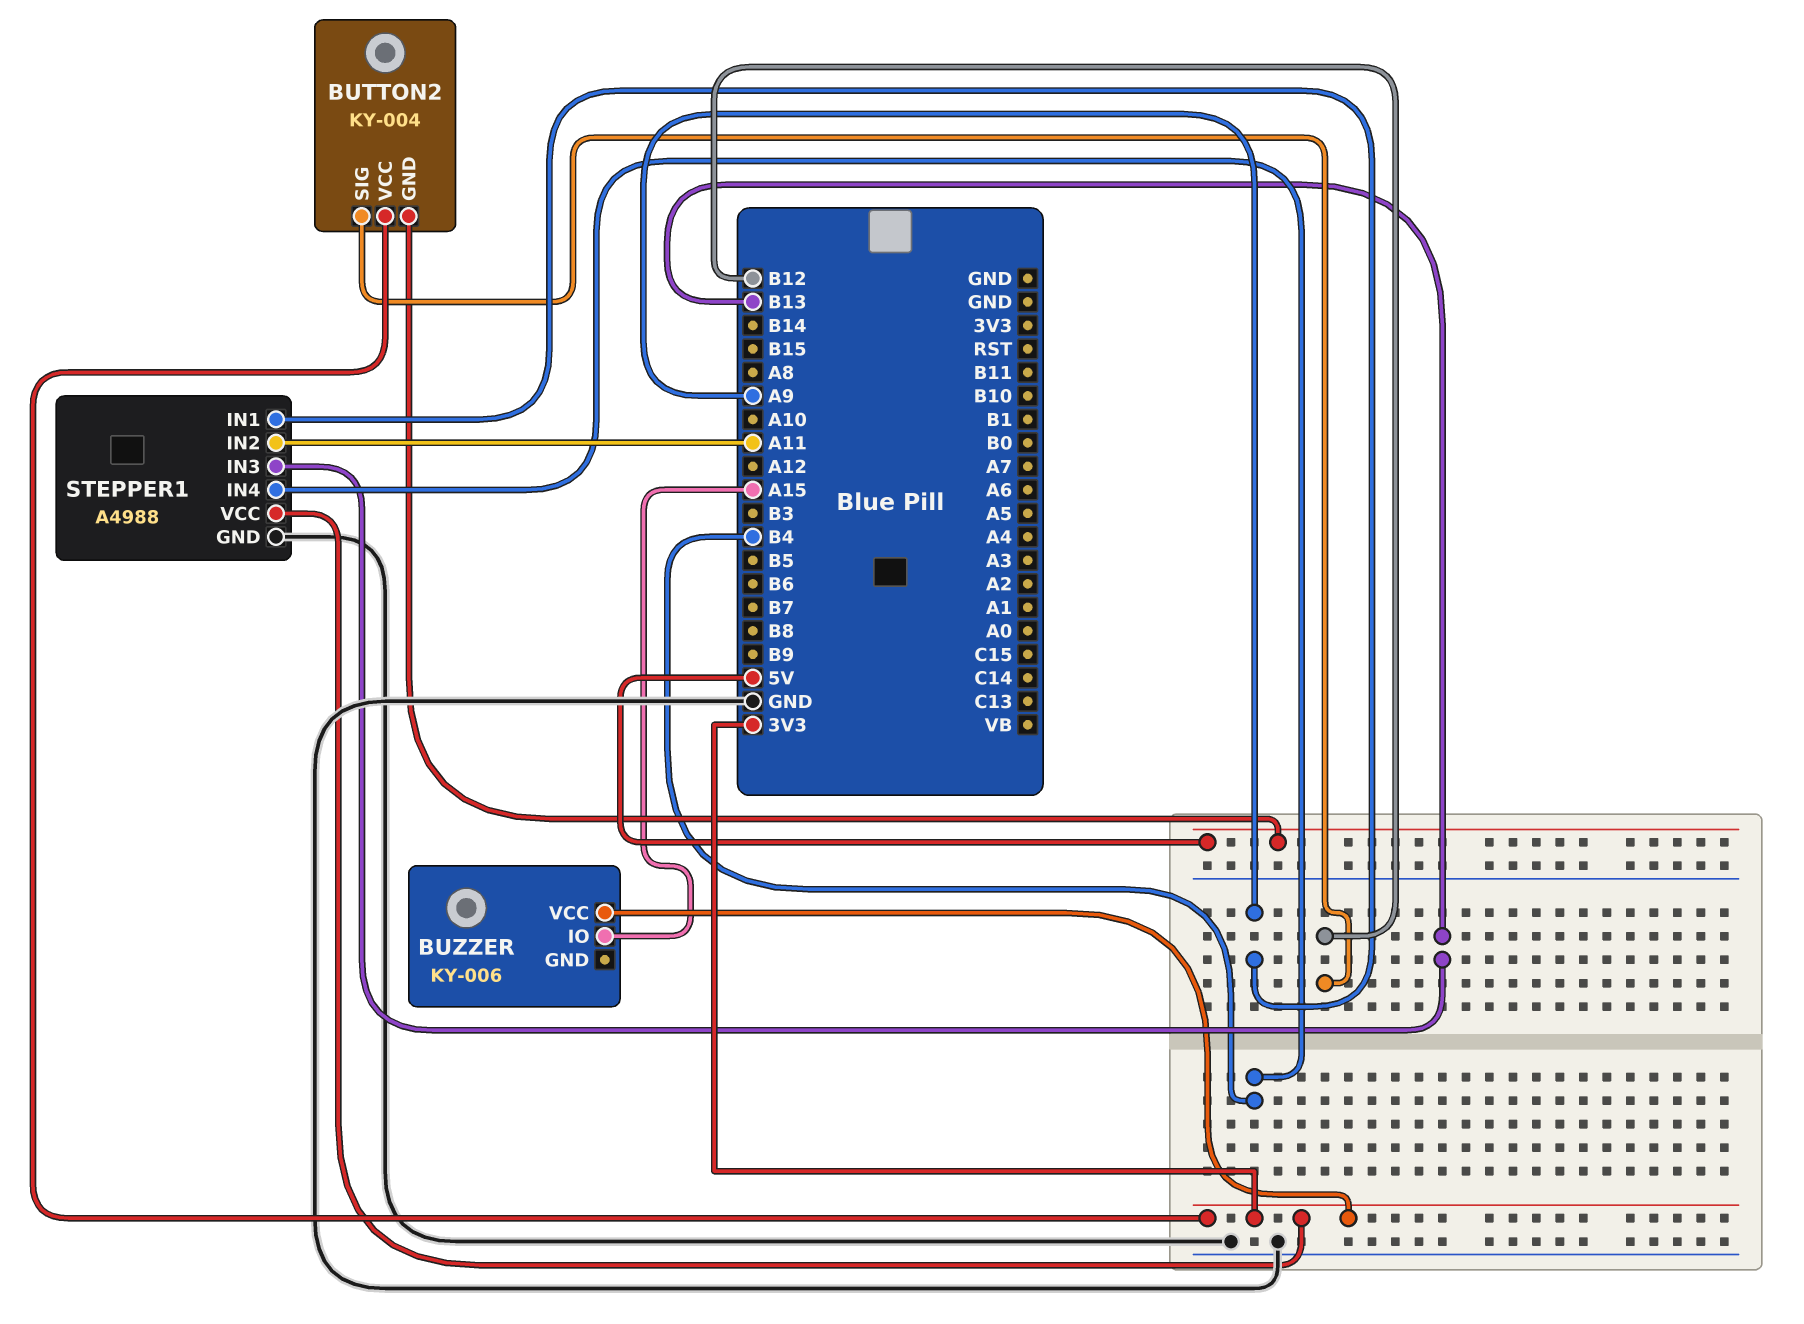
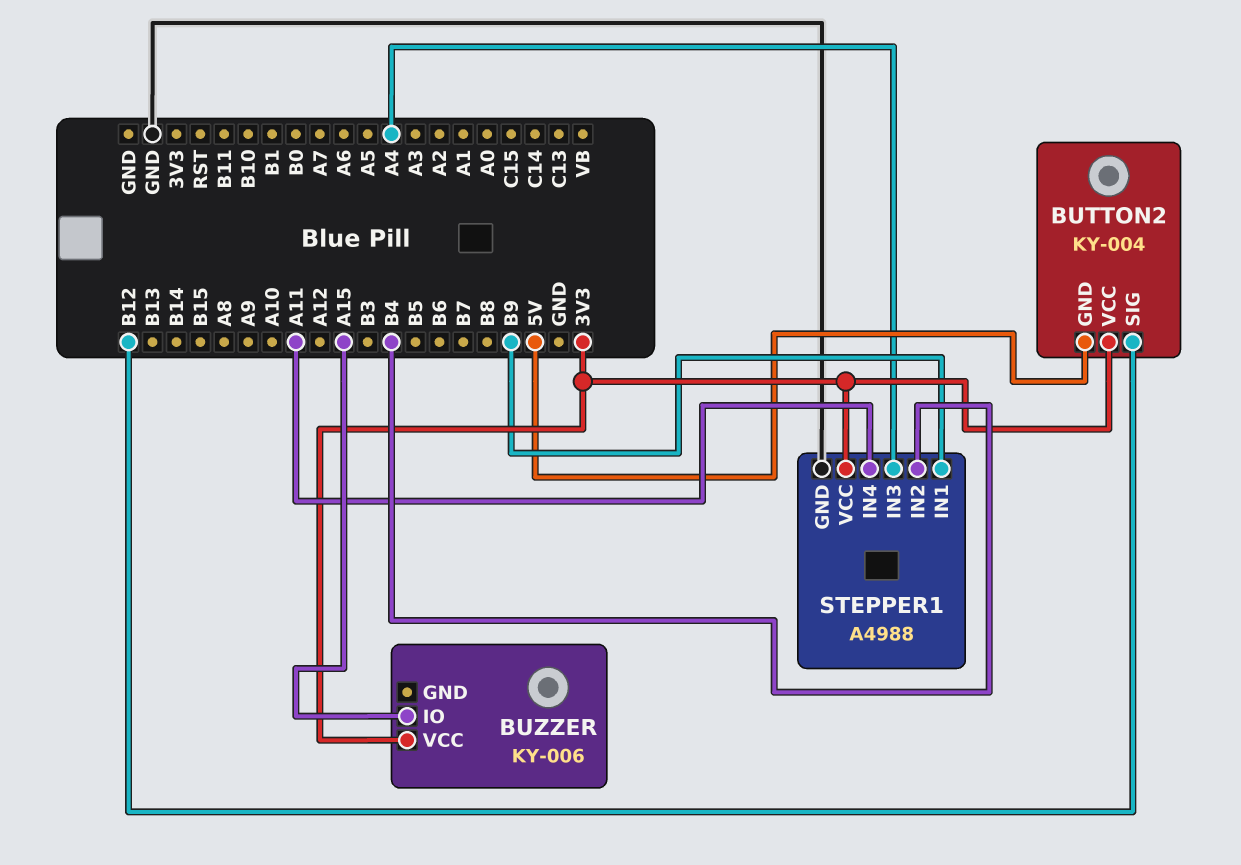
STEPPER1 pin IN1: A9 -> B9
STEPPER1 pin IN2: A11 -> B4
STEPPER1 pin IN3: B13 -> A4
STEPPER1 pin IN4: B4 -> A11

